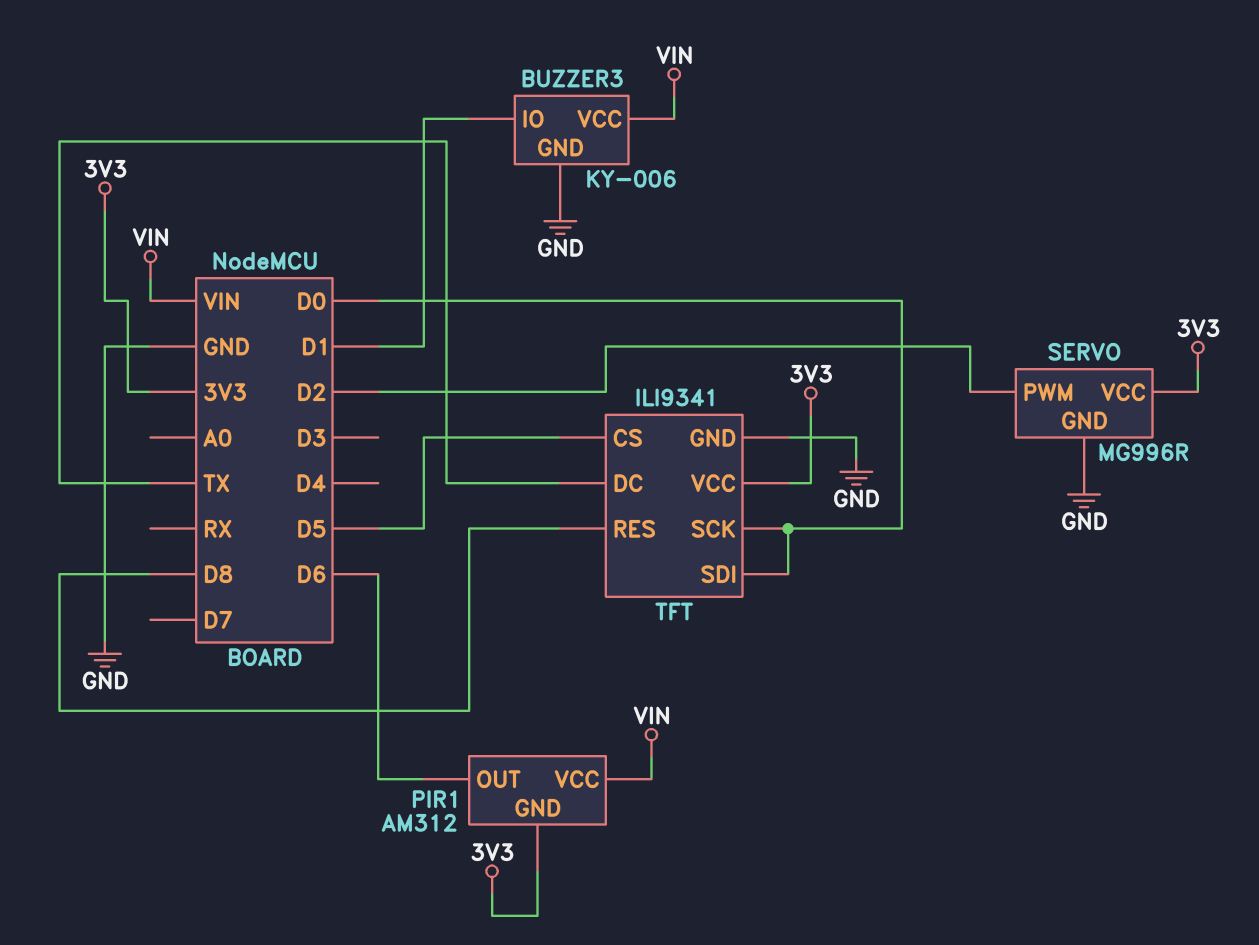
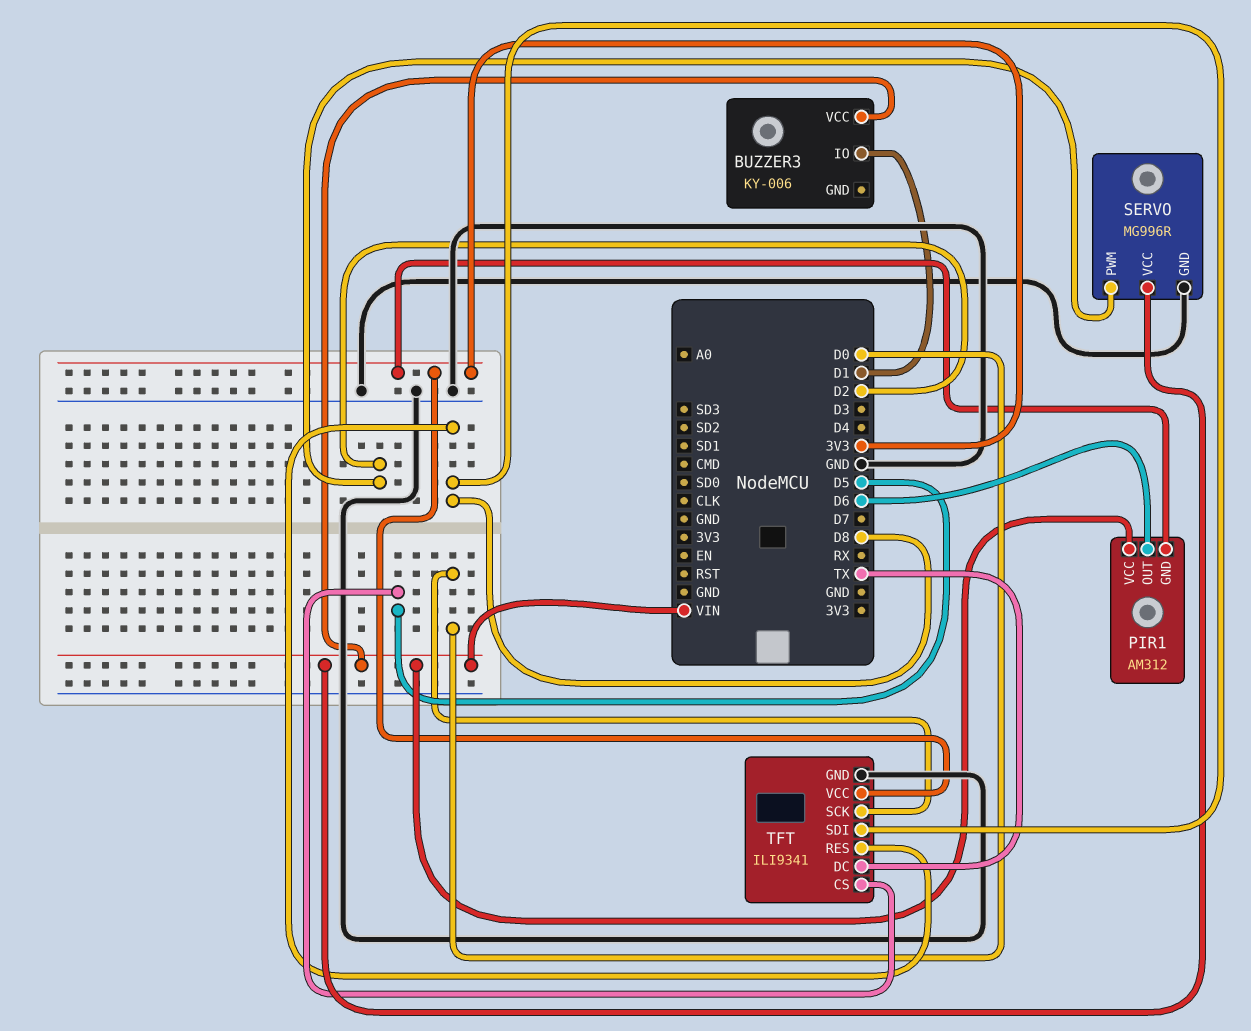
BUZZER3 pin GND: GND -> none
SERVO pin VCC: 3V3 -> VIN
TFT pin SDI: D0 -> D8

